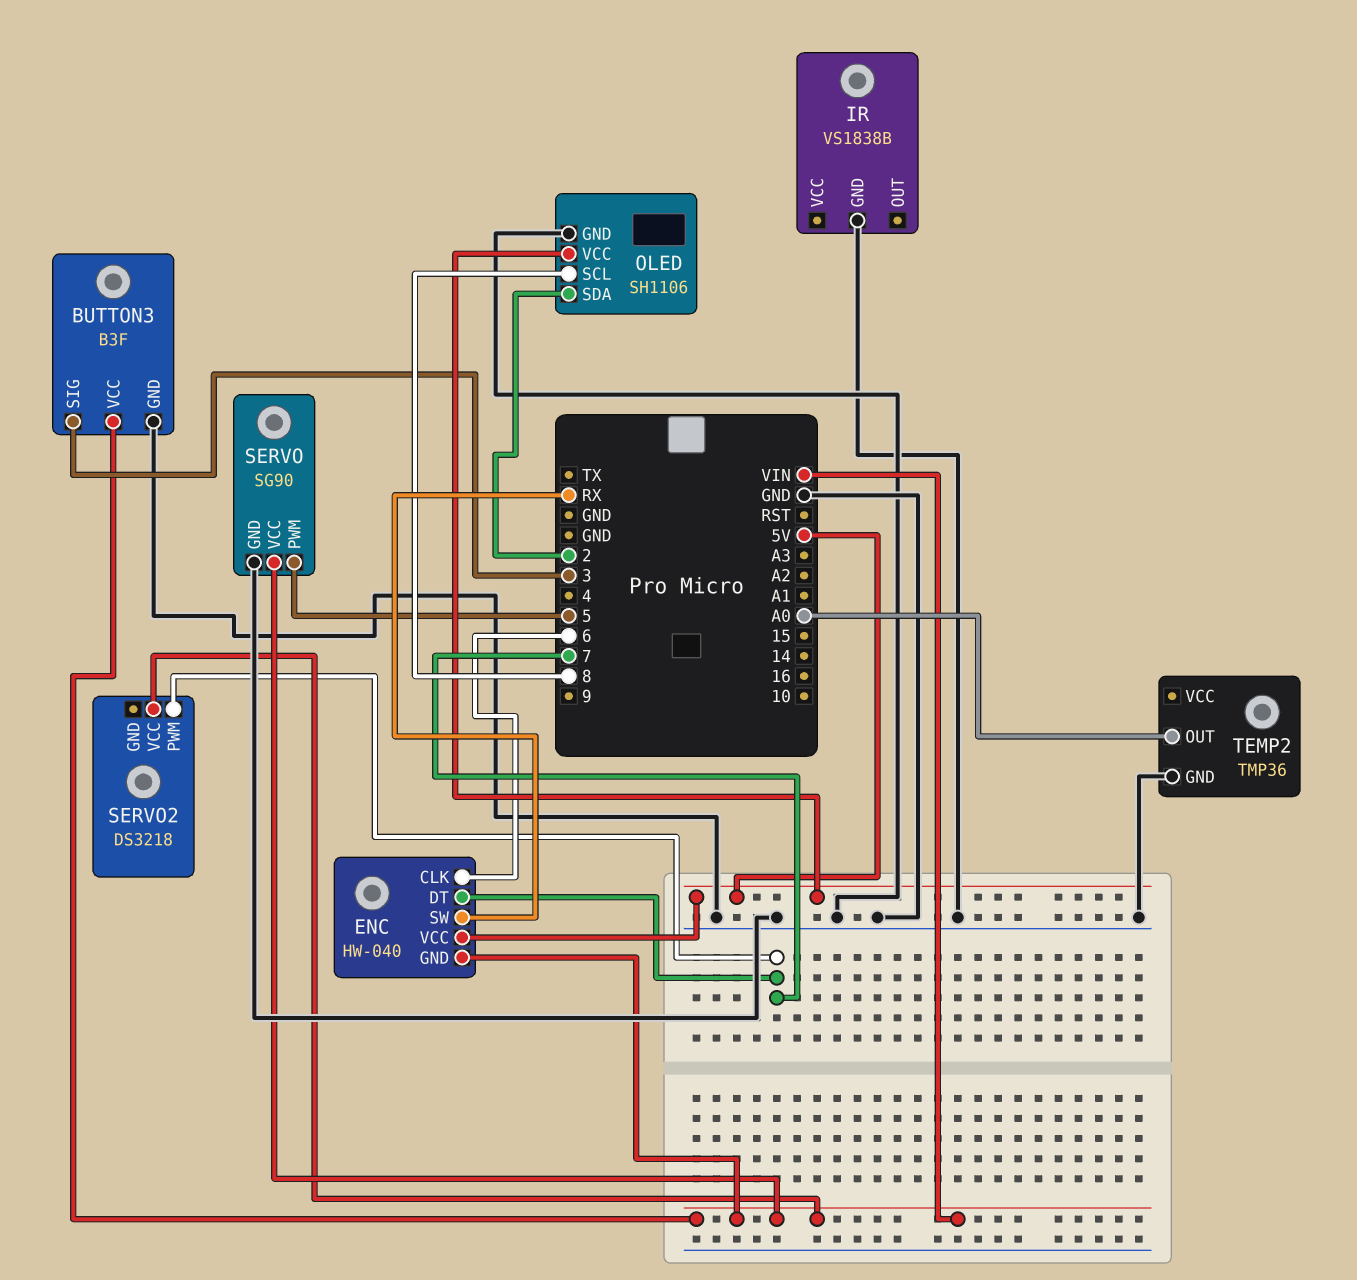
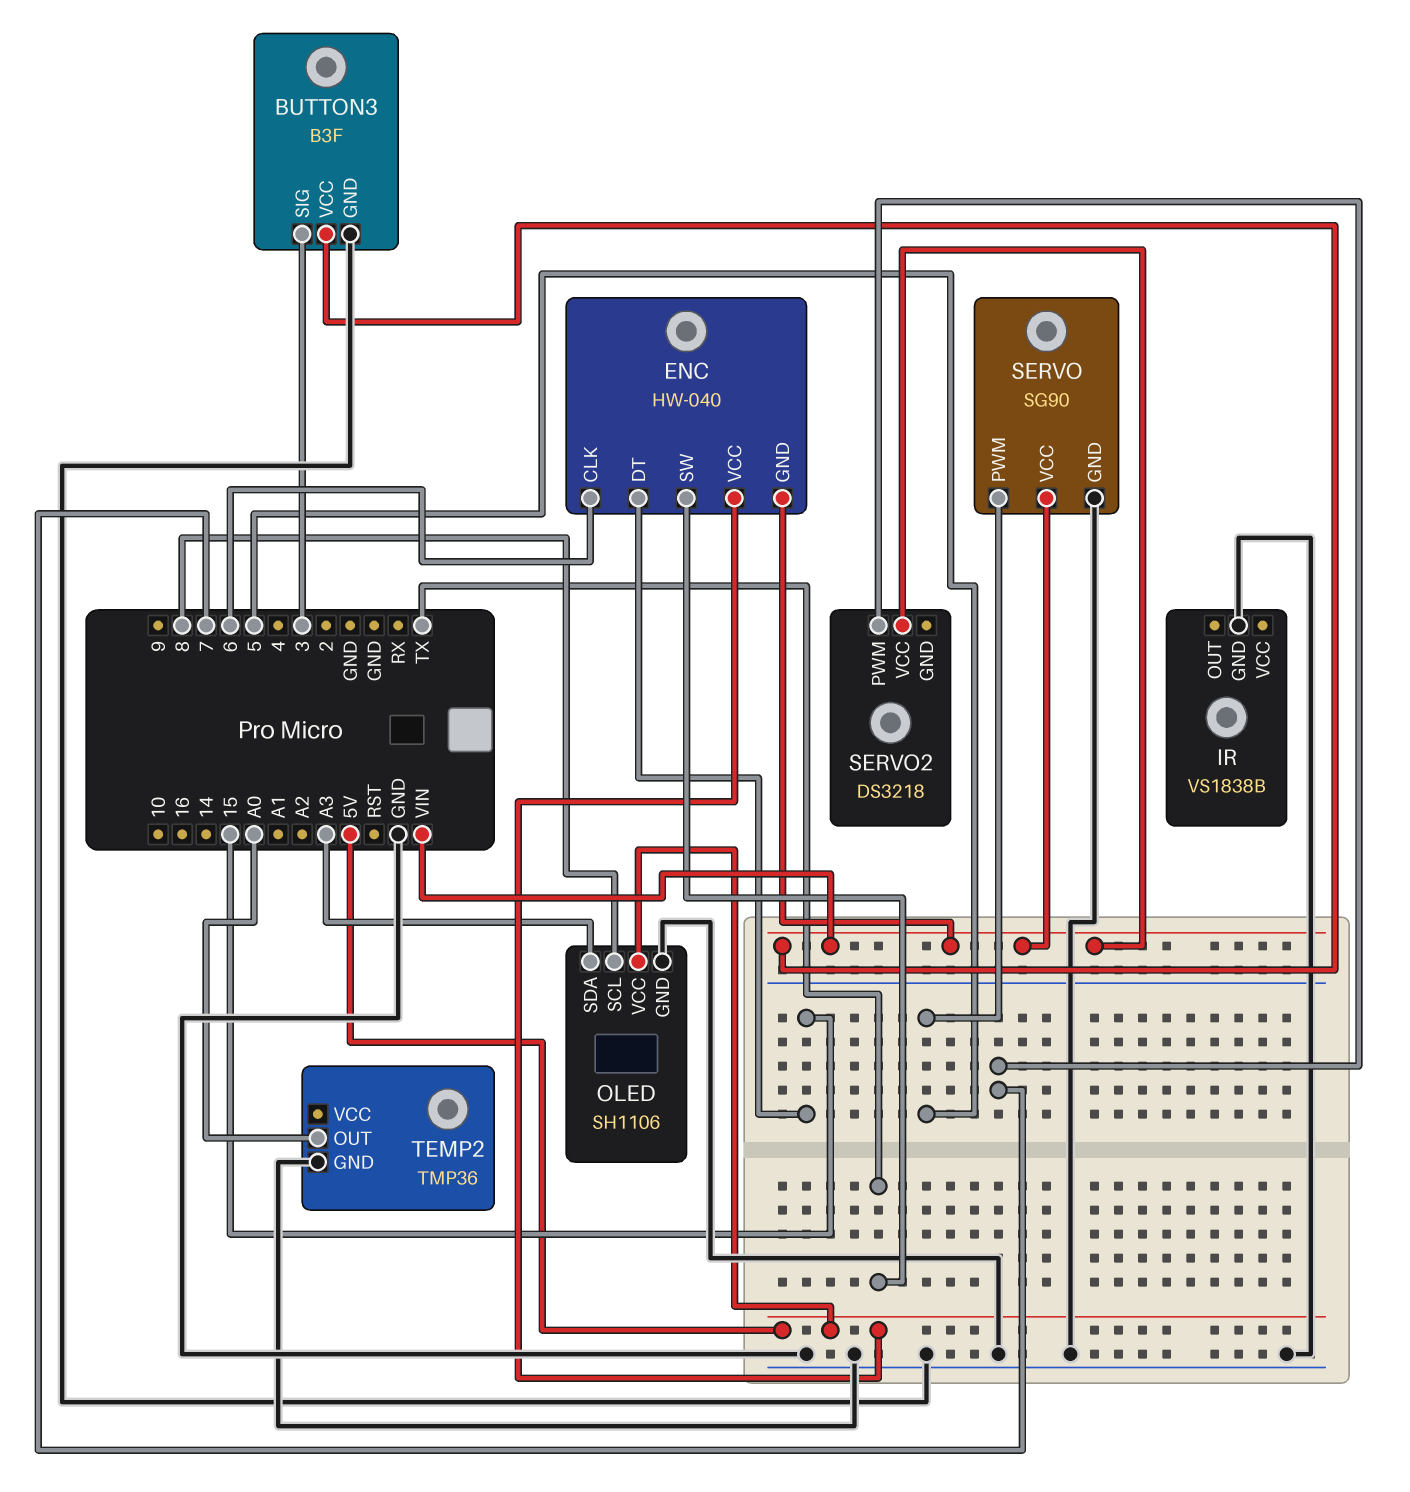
ENC pin DT: 7 -> 15
ENC pin SW: RX -> TX
OLED pin SDA: 2 -> A3

